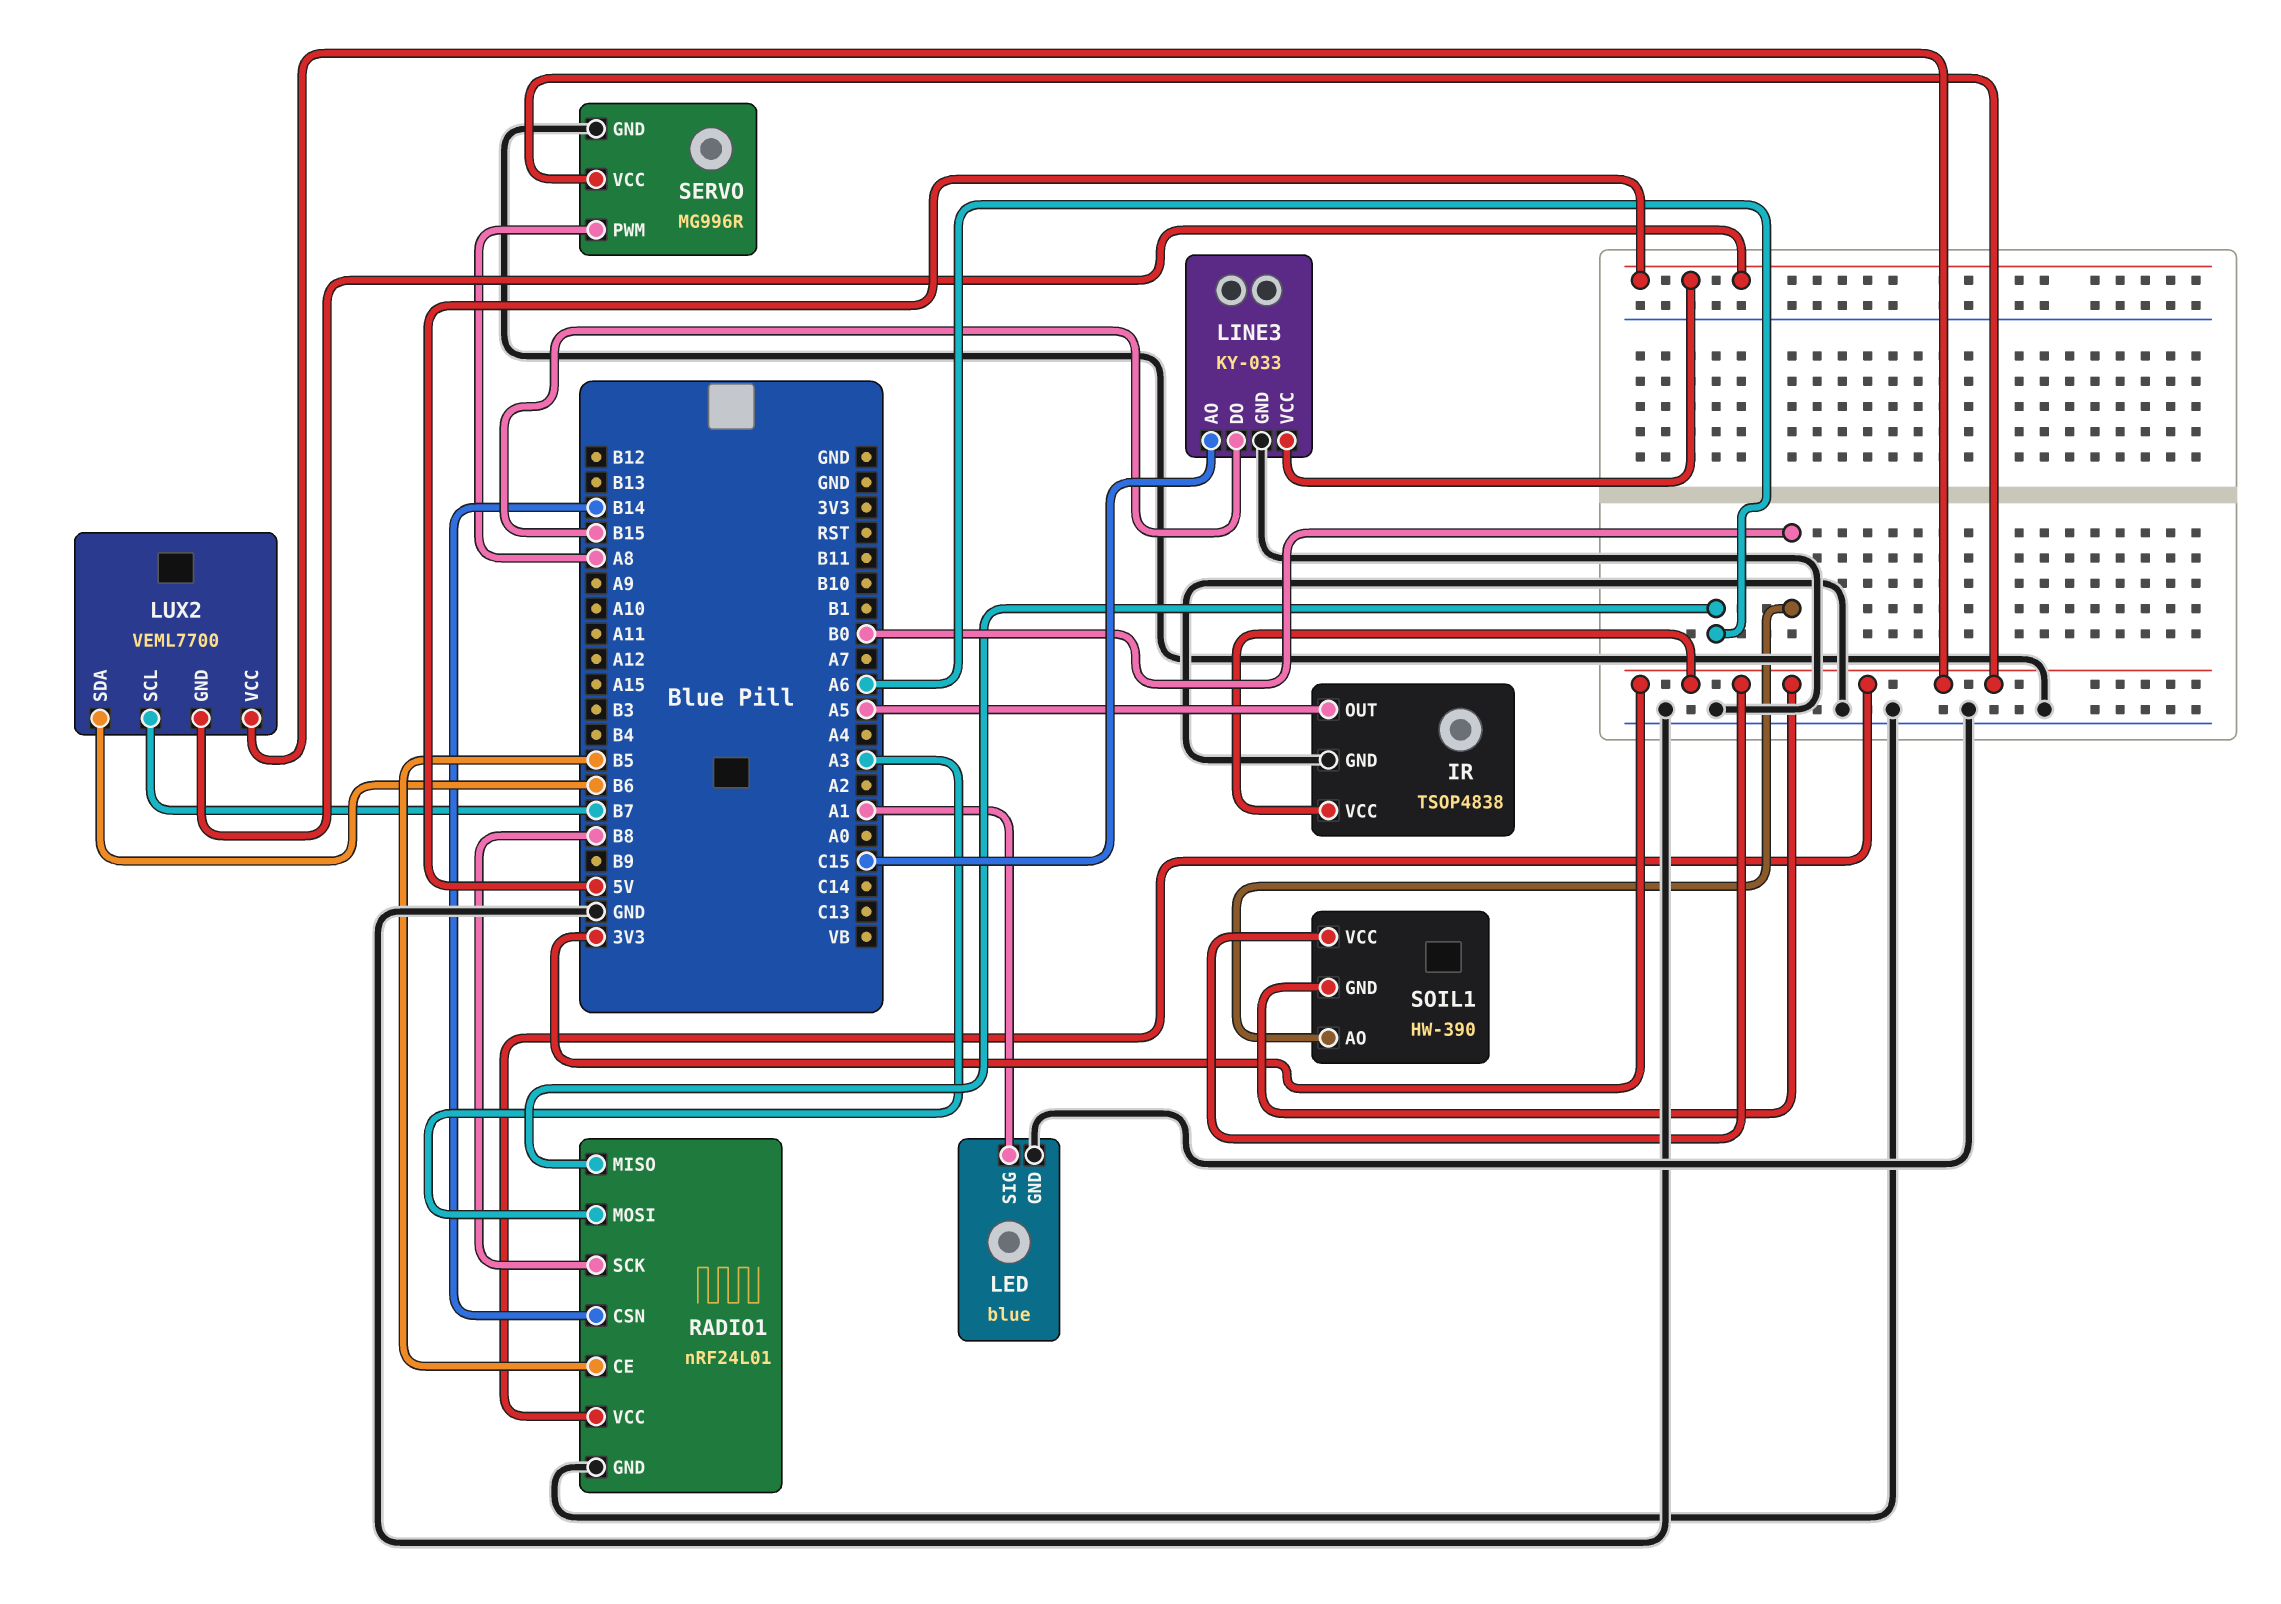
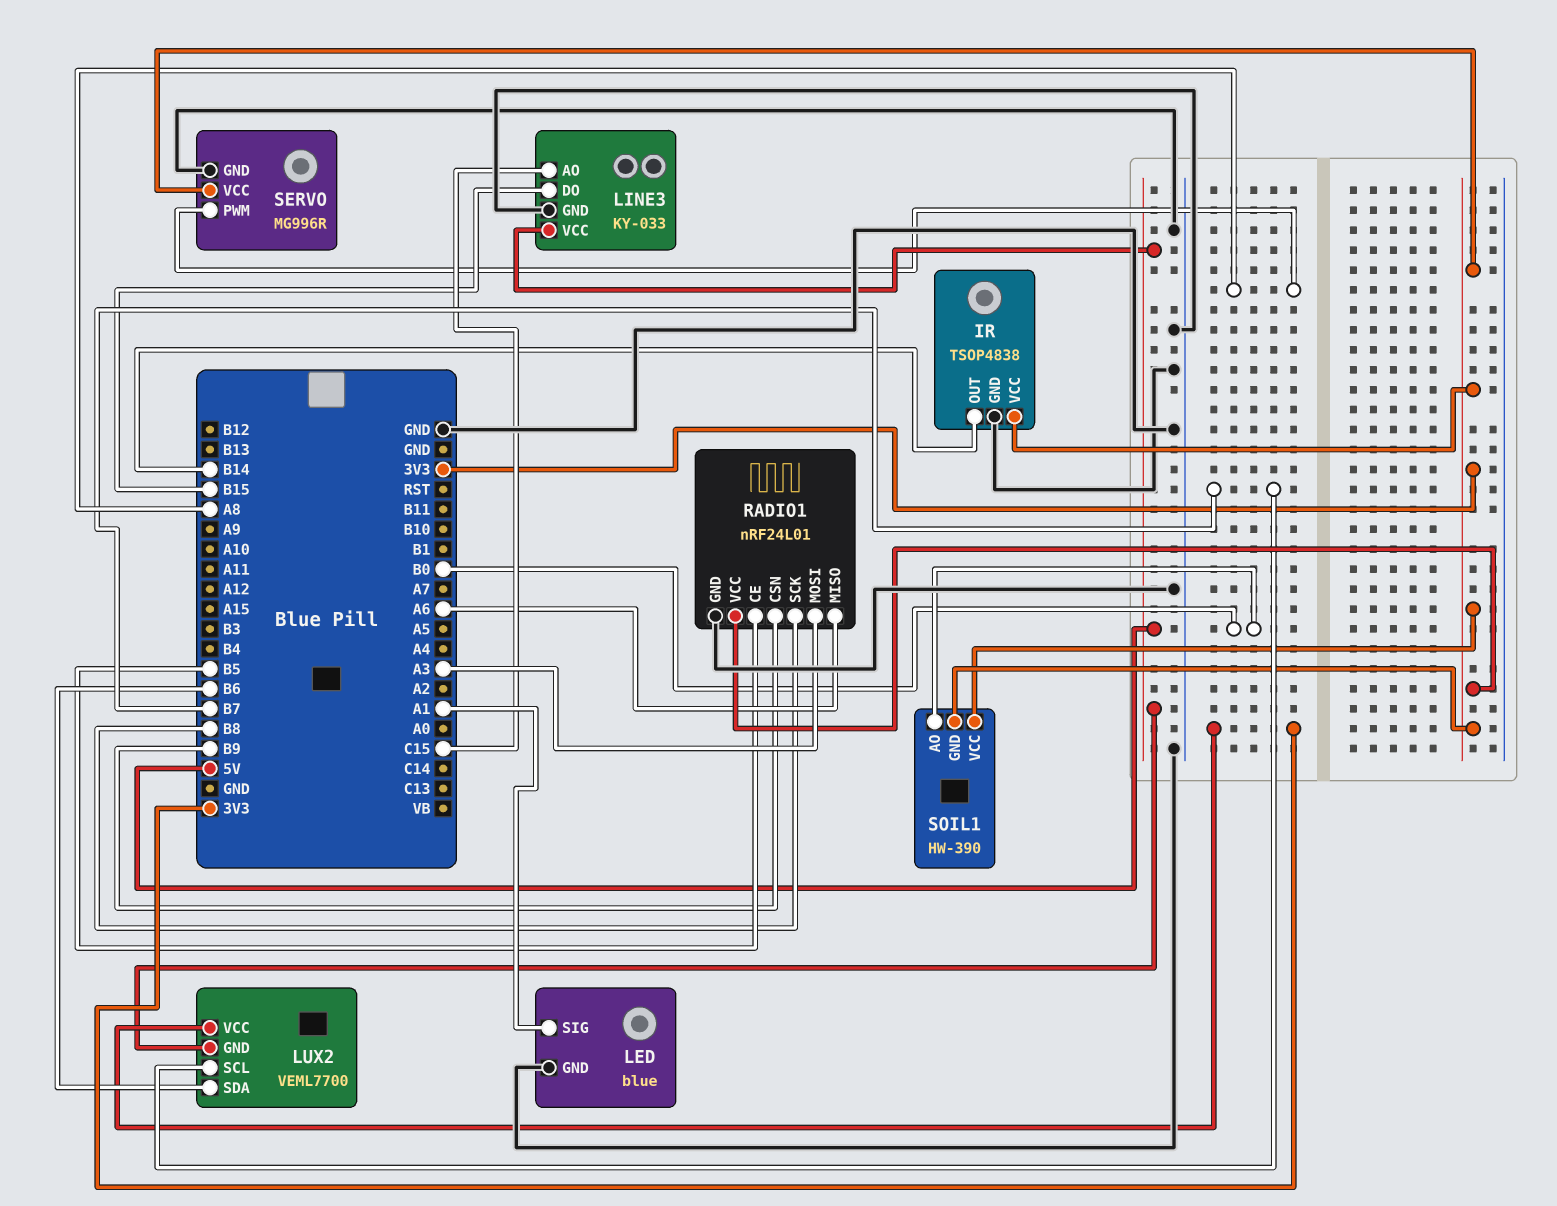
IR pin OUT: A5 -> B14
RADIO1 pin CSN: B14 -> B9

